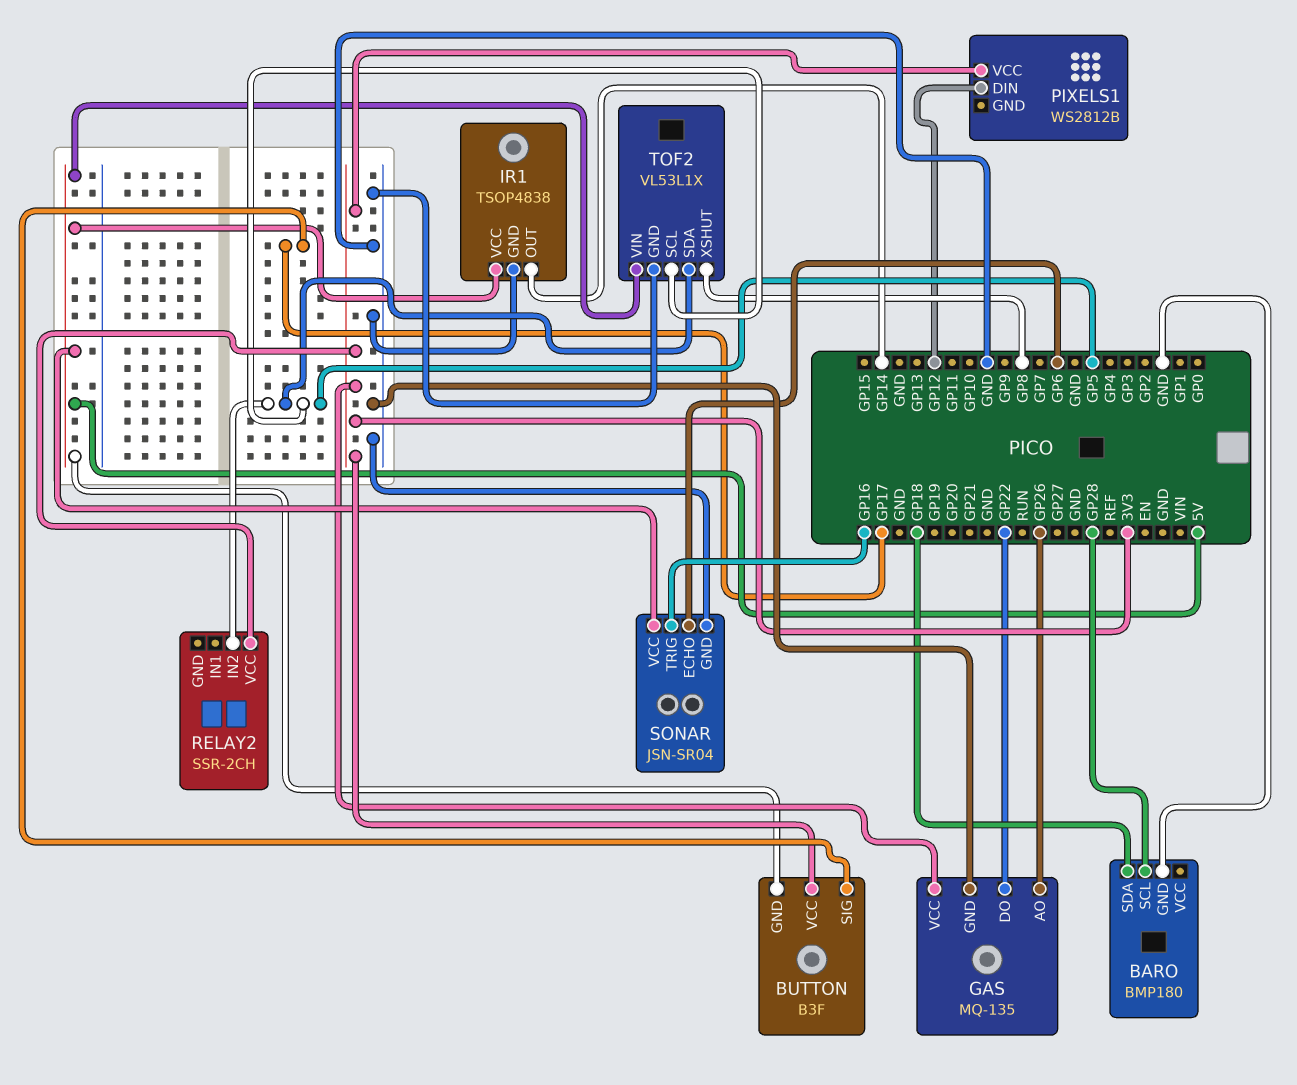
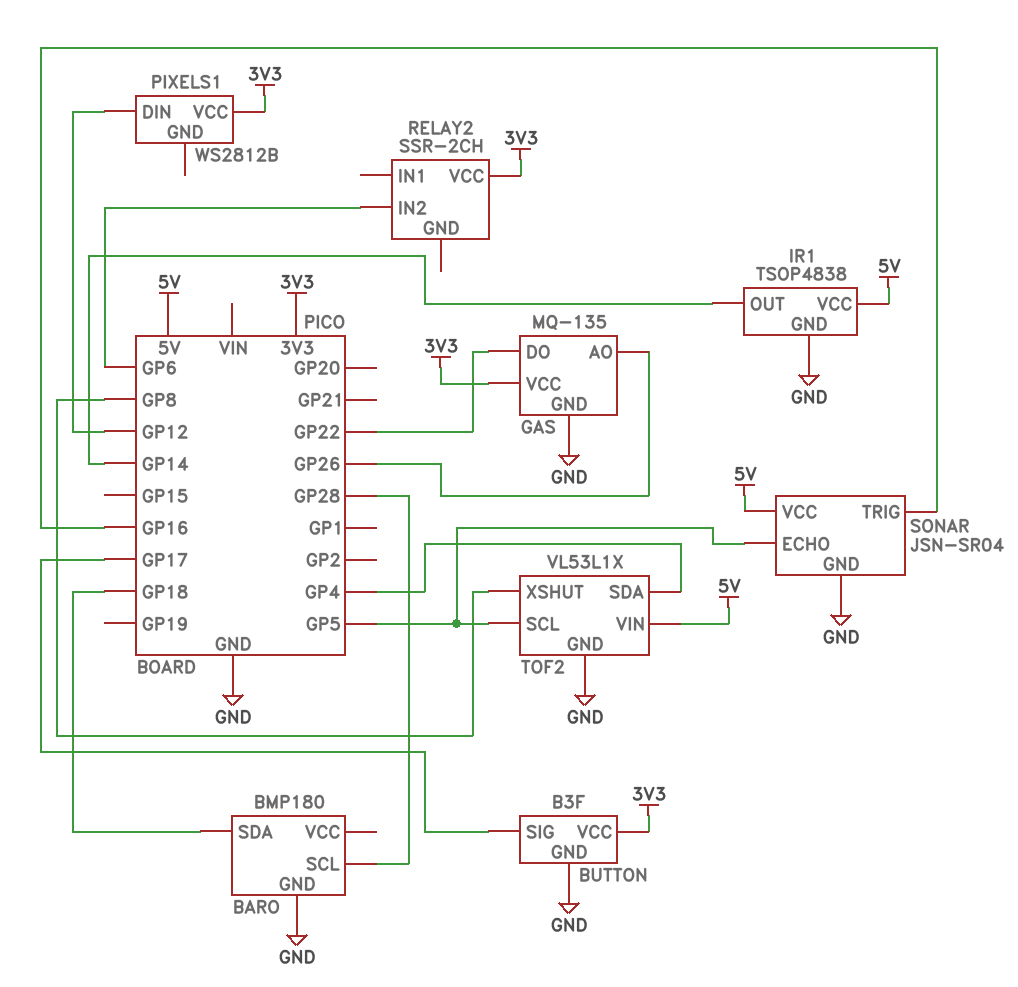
BUTTON pin GND: 5V -> GND
RELAY2 pin IN2: GP5 -> GP6
SONAR pin ECHO: GP6 -> GP5
TOF2 pin SDA: GP5 -> GP4

